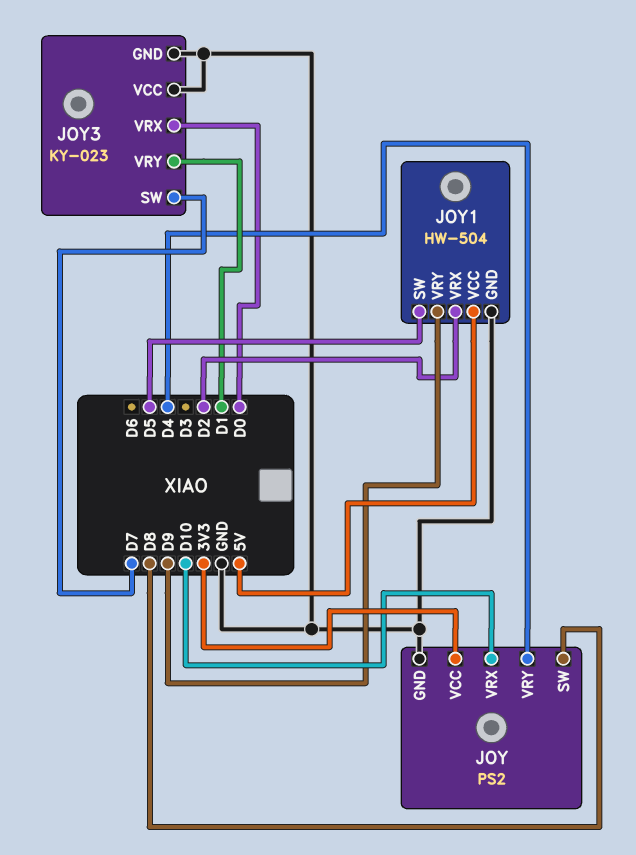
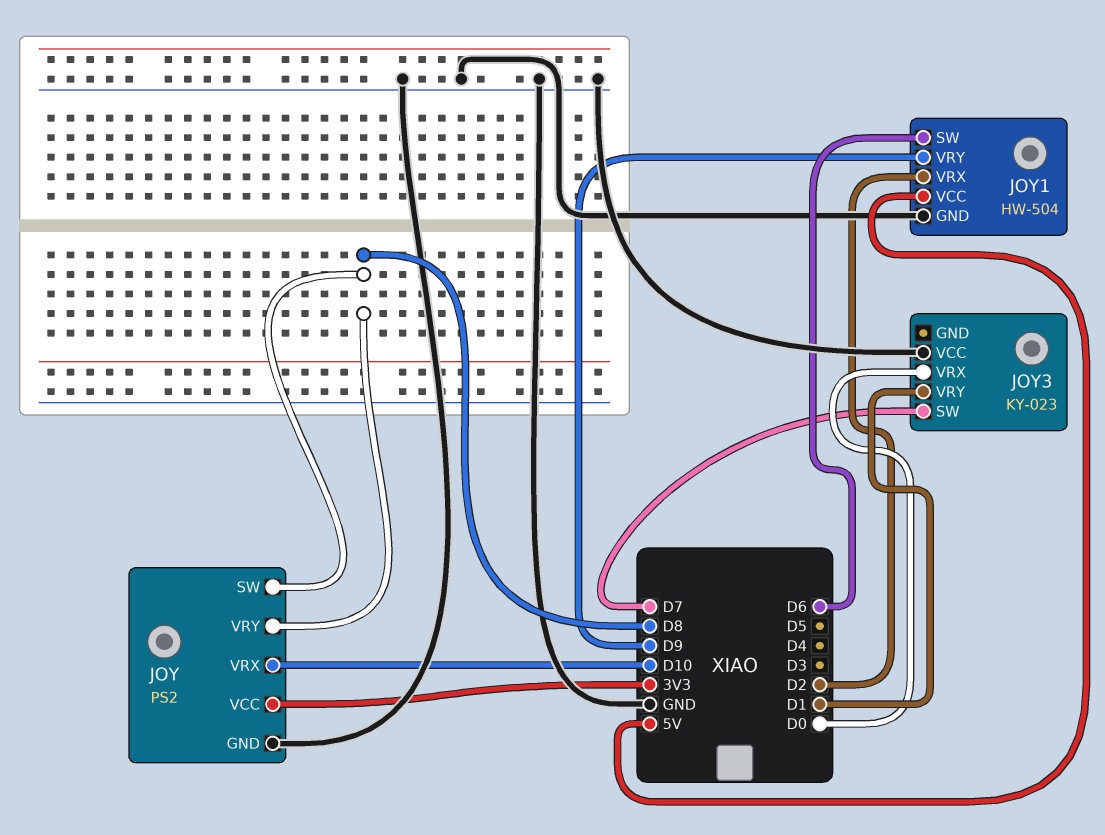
JOY pin VRY: D4 -> D8
JOY1 pin SW: D5 -> D6
JOY3 pin GND: GND -> none

